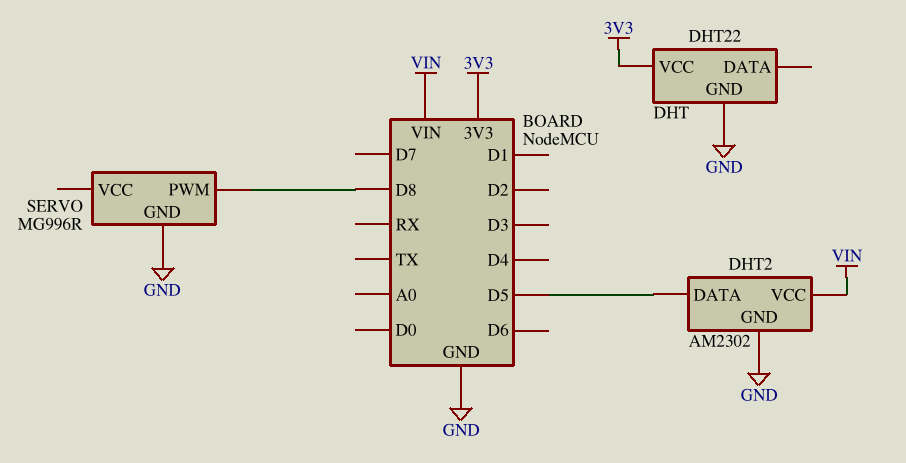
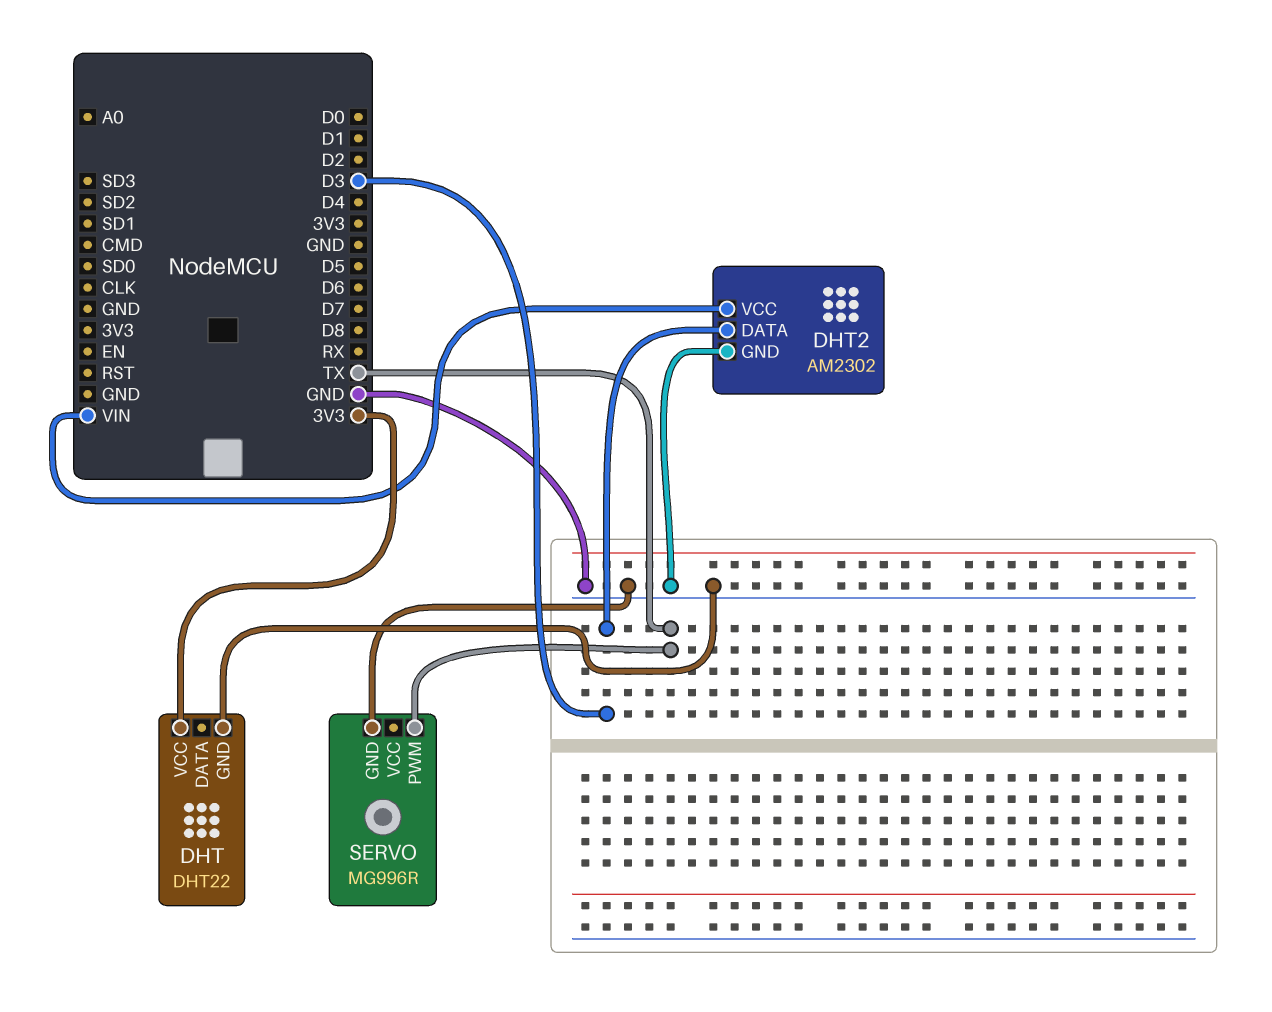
DHT2 pin DATA: D5 -> D3
SERVO pin PWM: D8 -> TX

